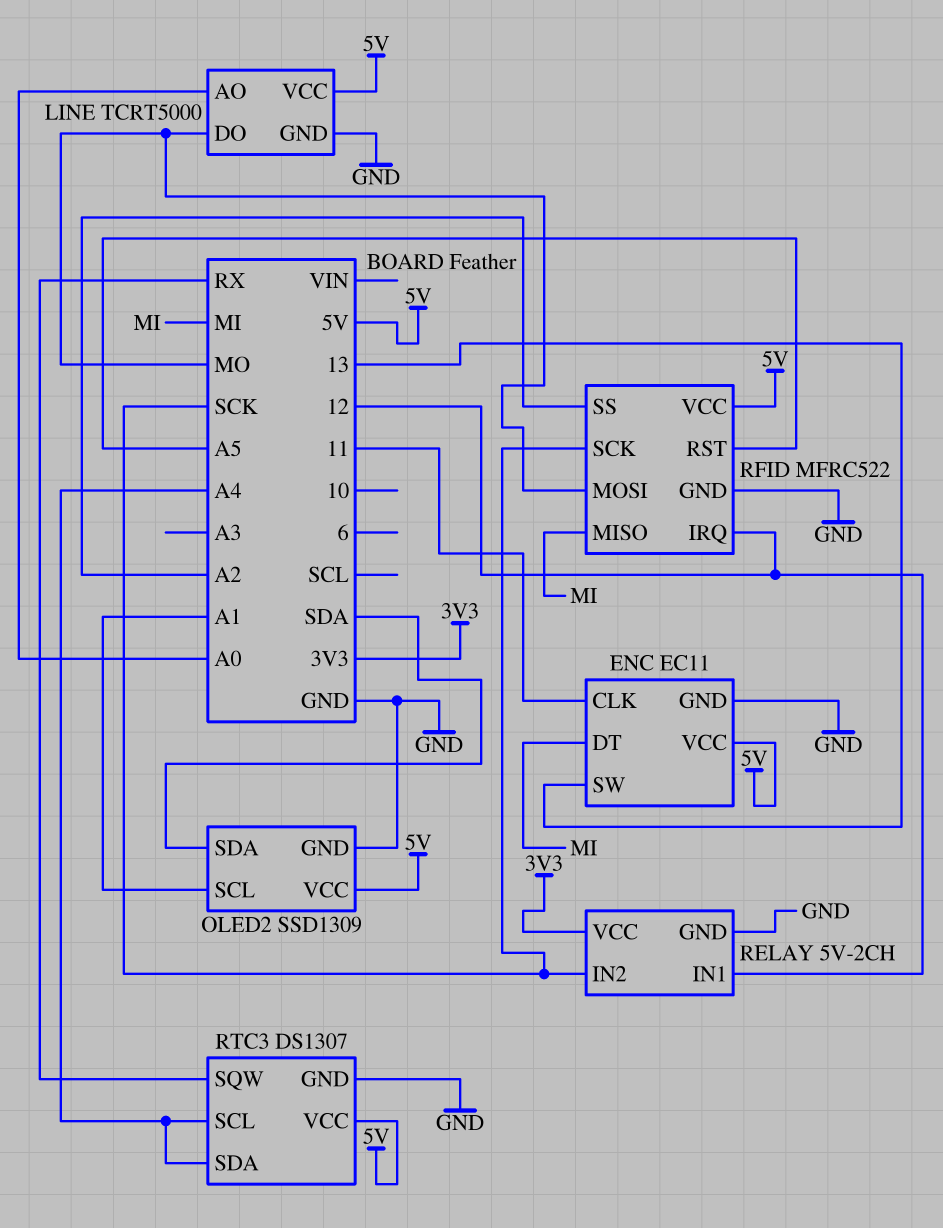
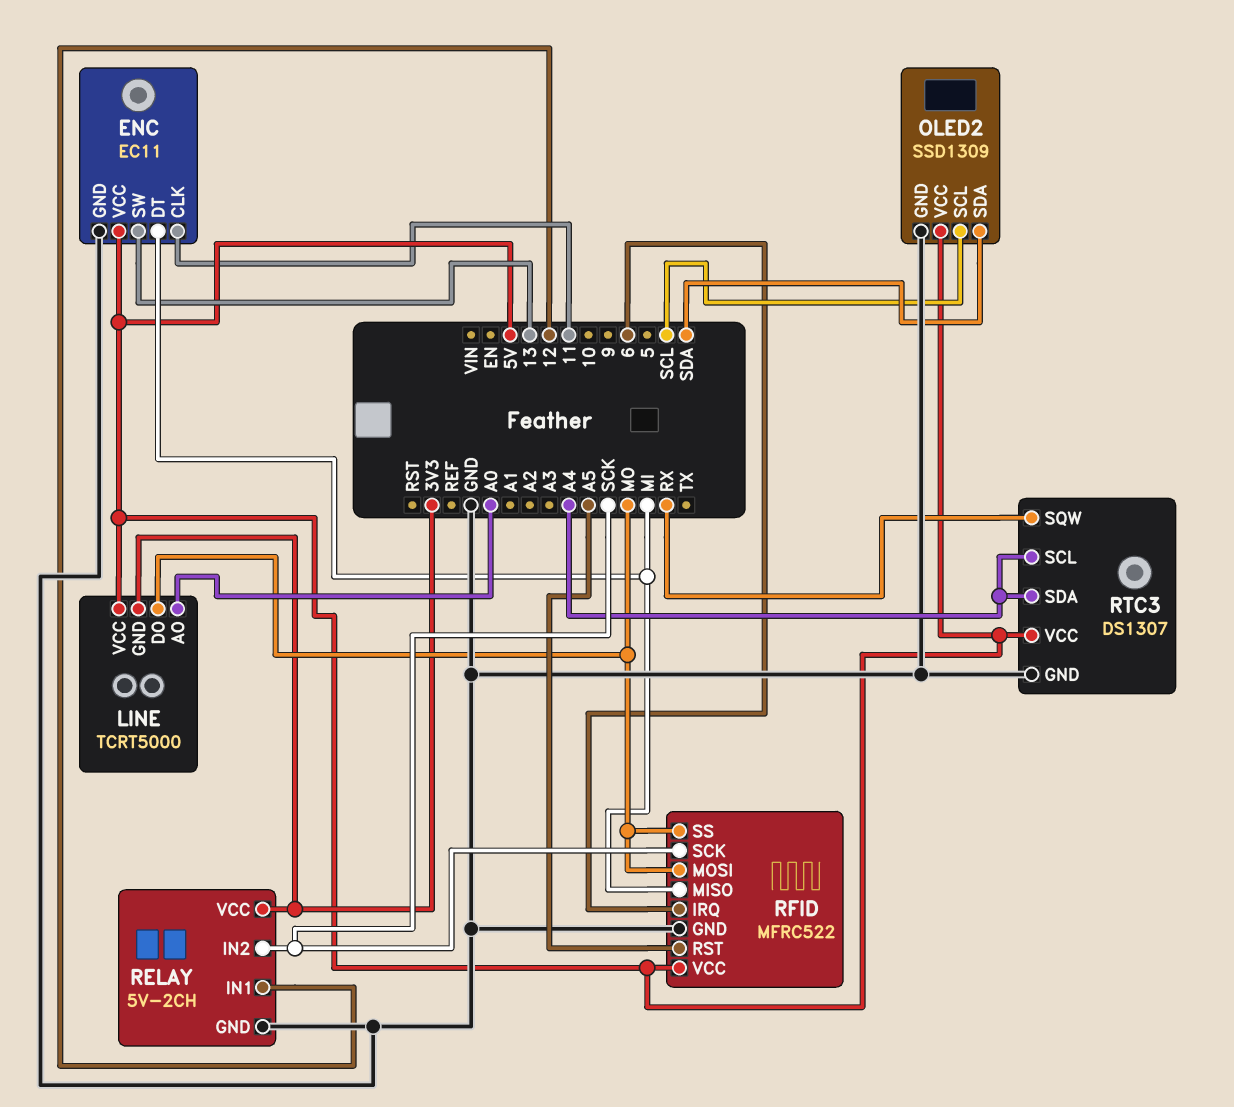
LINE pin GND: GND -> 3V3
OLED2 pin SCL: A1 -> SCL
RFID pin IRQ: 12 -> 6
RFID pin SS: A2 -> MO

